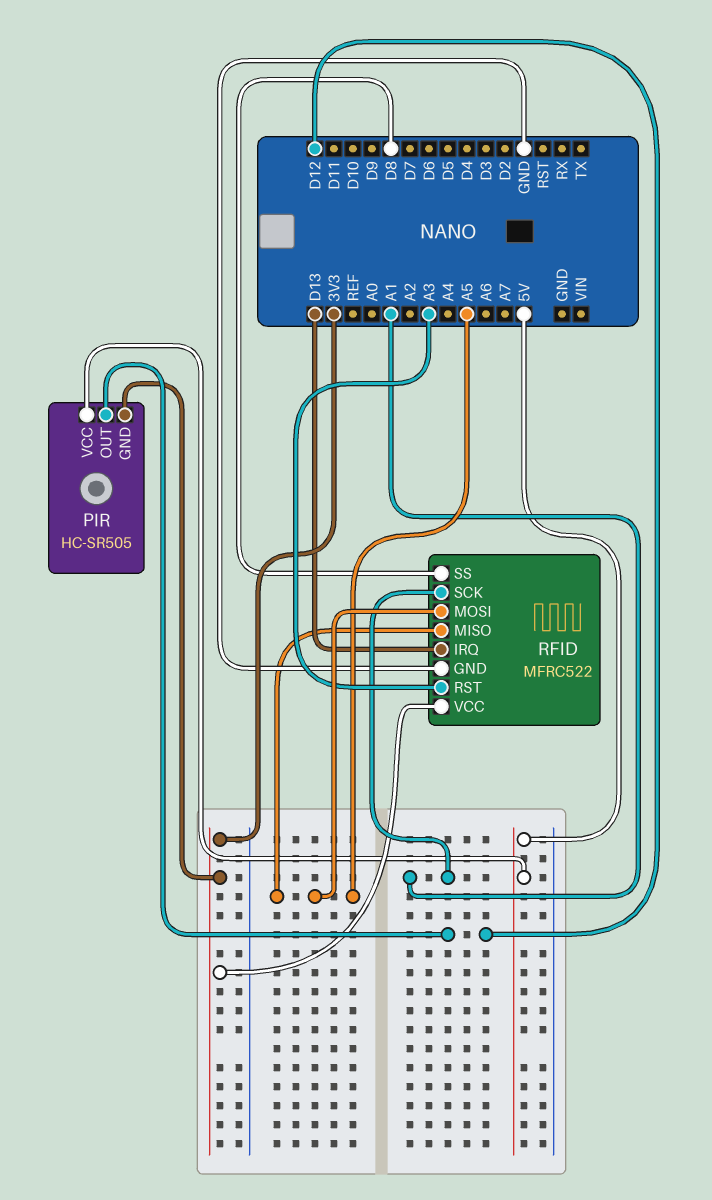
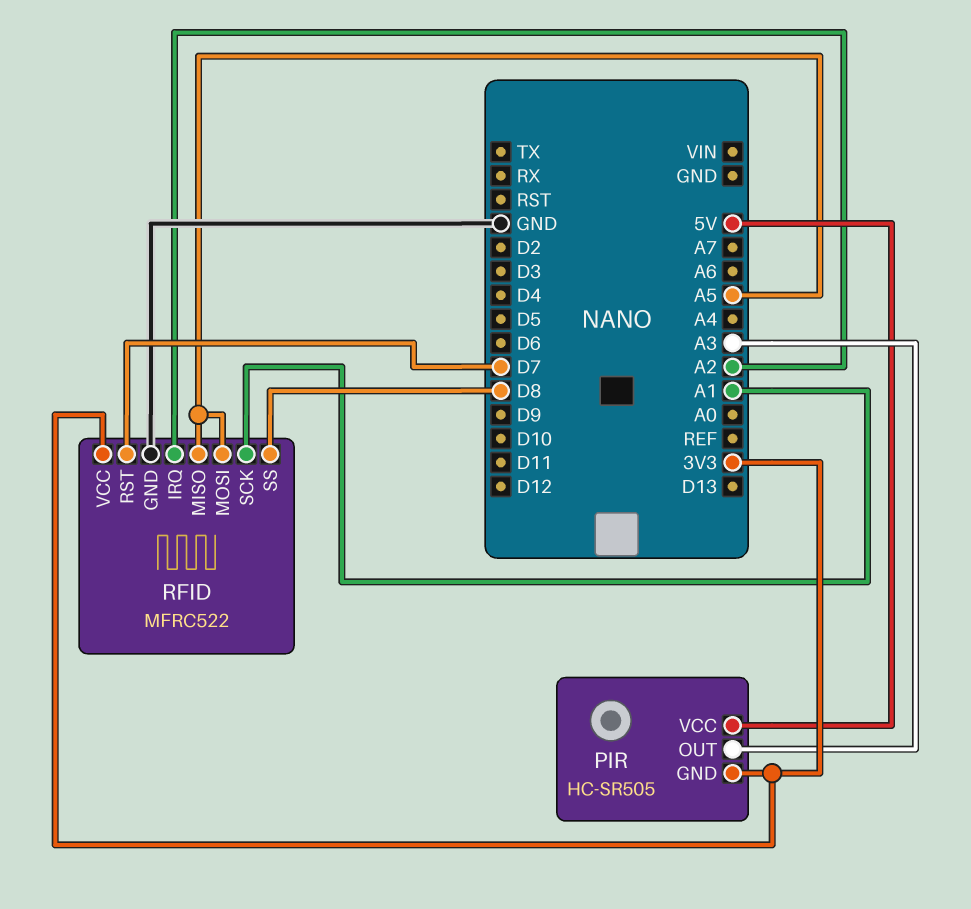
PIR pin OUT: D12 -> A3
RFID pin IRQ: D13 -> A2
RFID pin RST: A3 -> D7

